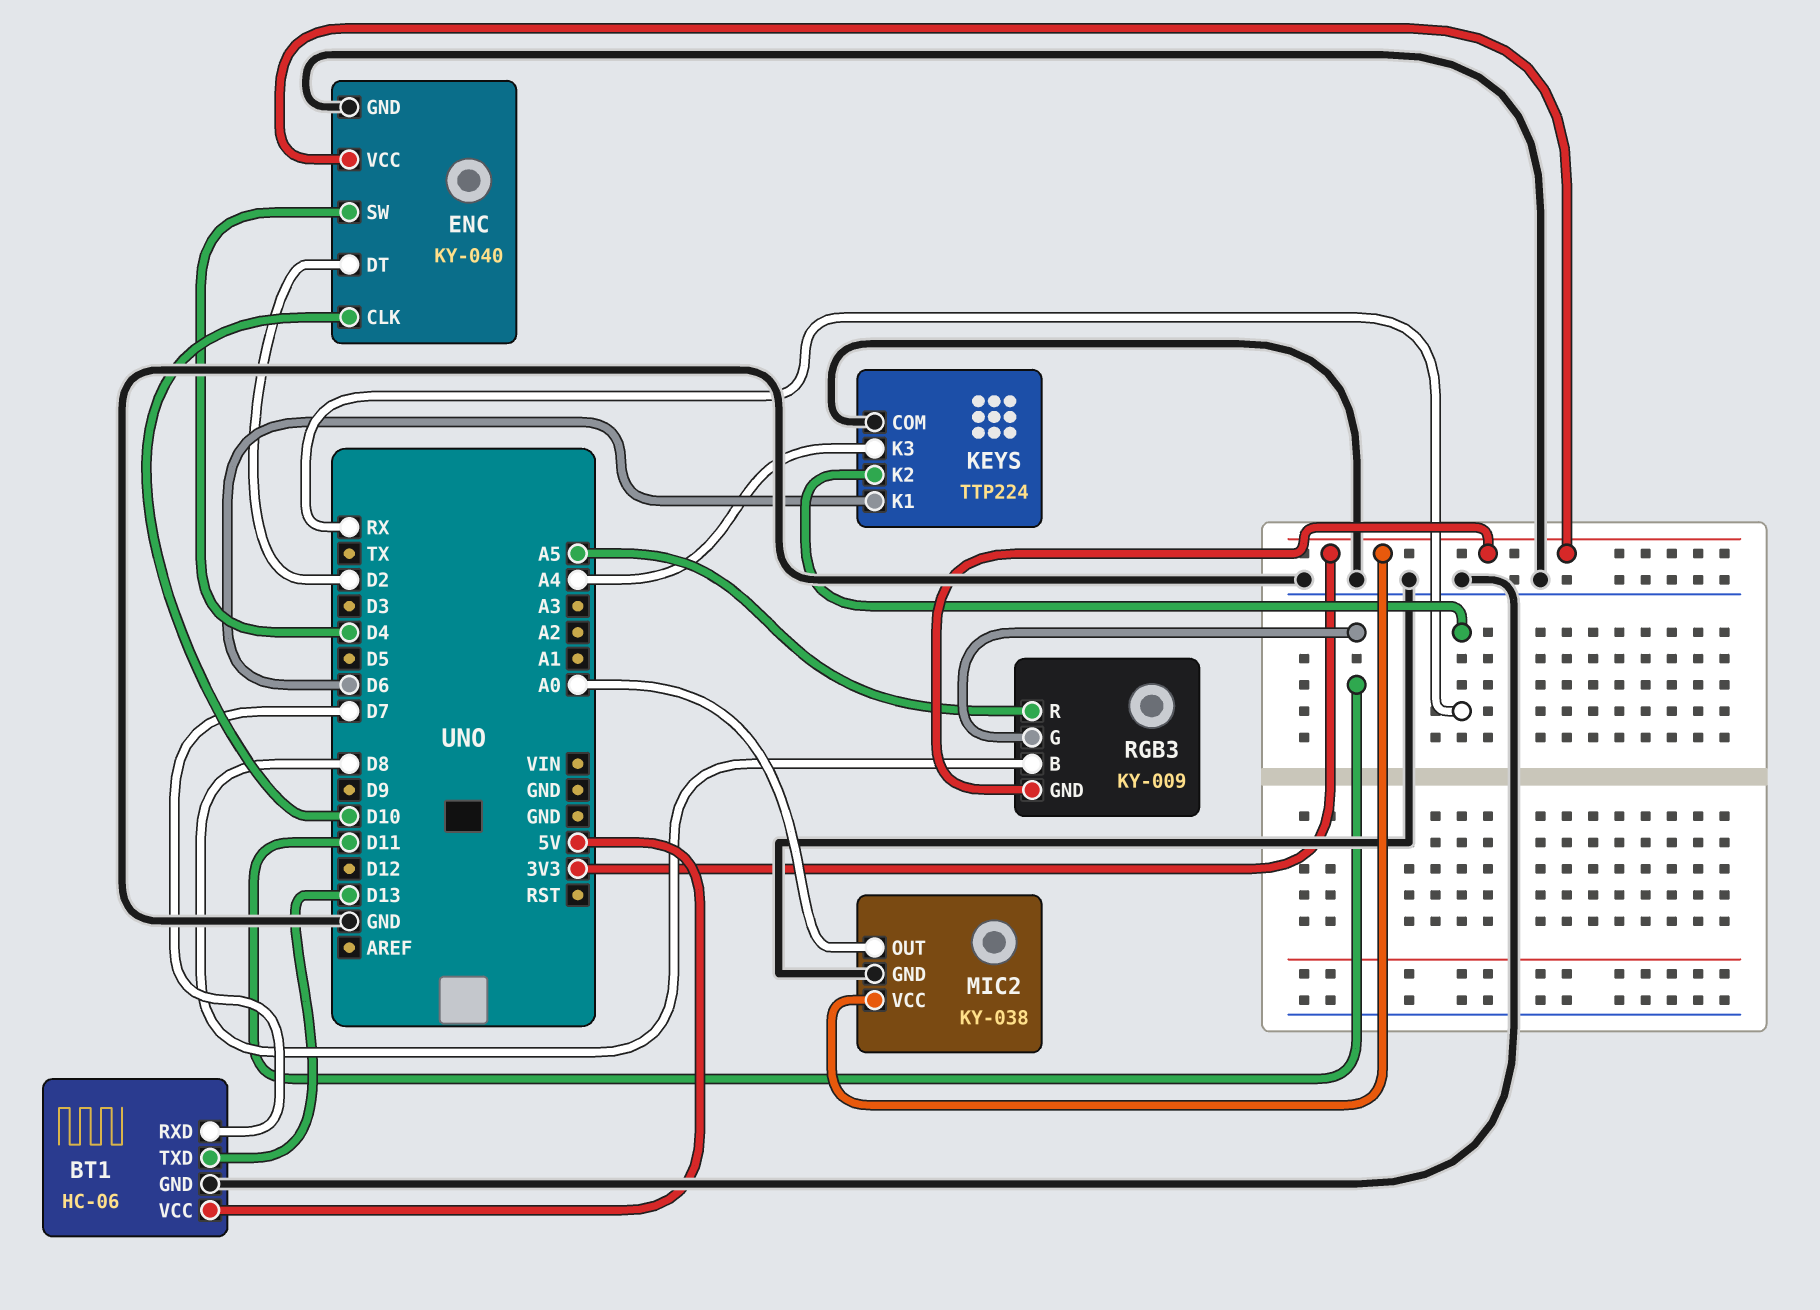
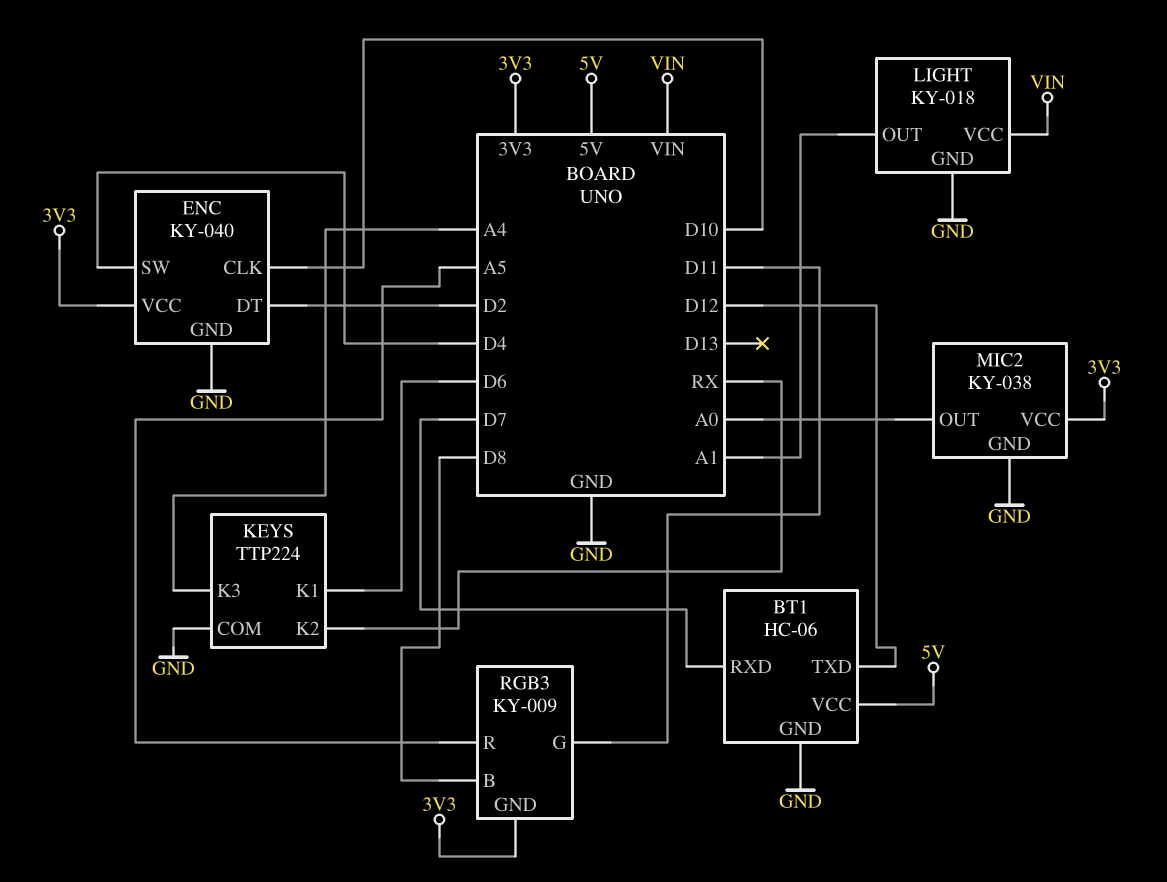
BT1 pin TXD: D13 -> D12
LIGHT: none -> KY-018
LIGHT pin GND: none -> GND
LIGHT pin OUT: none -> A1
LIGHT pin VCC: none -> VIN

